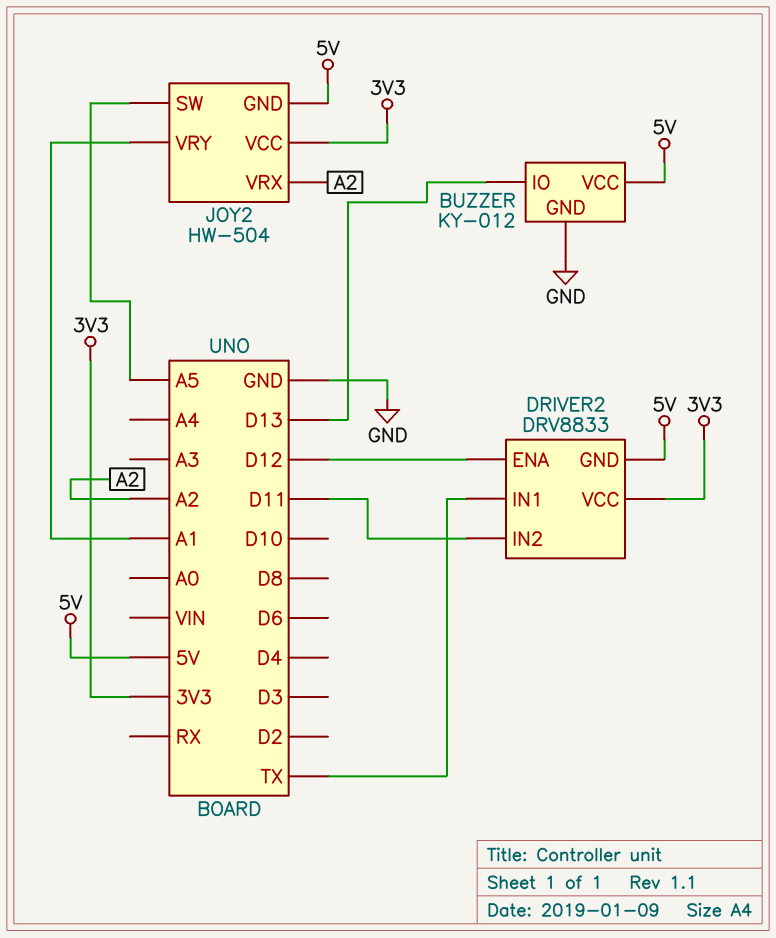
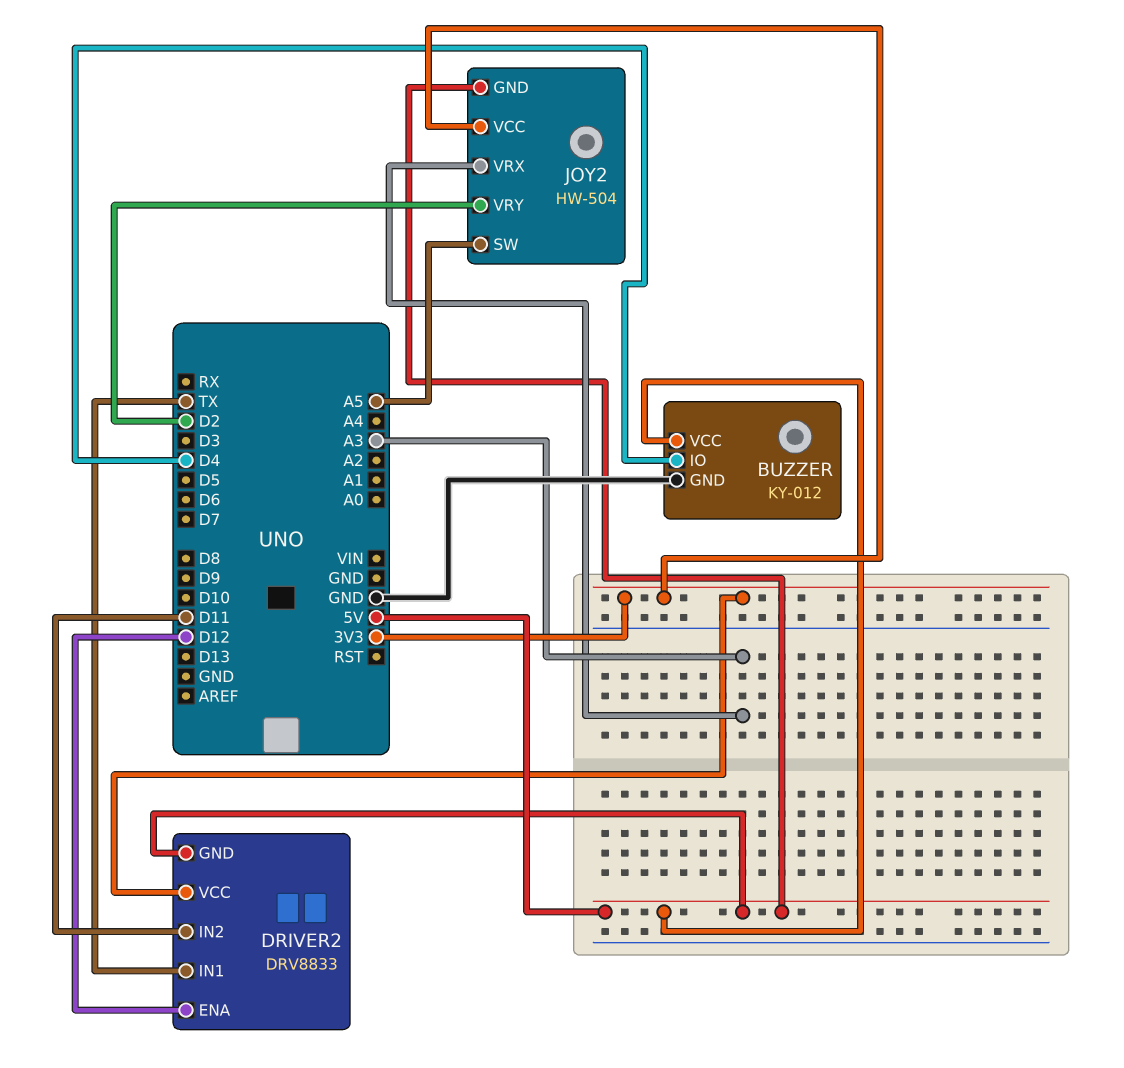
BUZZER pin IO: D13 -> D4
JOY2 pin VRX: A2 -> A3
JOY2 pin VRY: A1 -> D2

